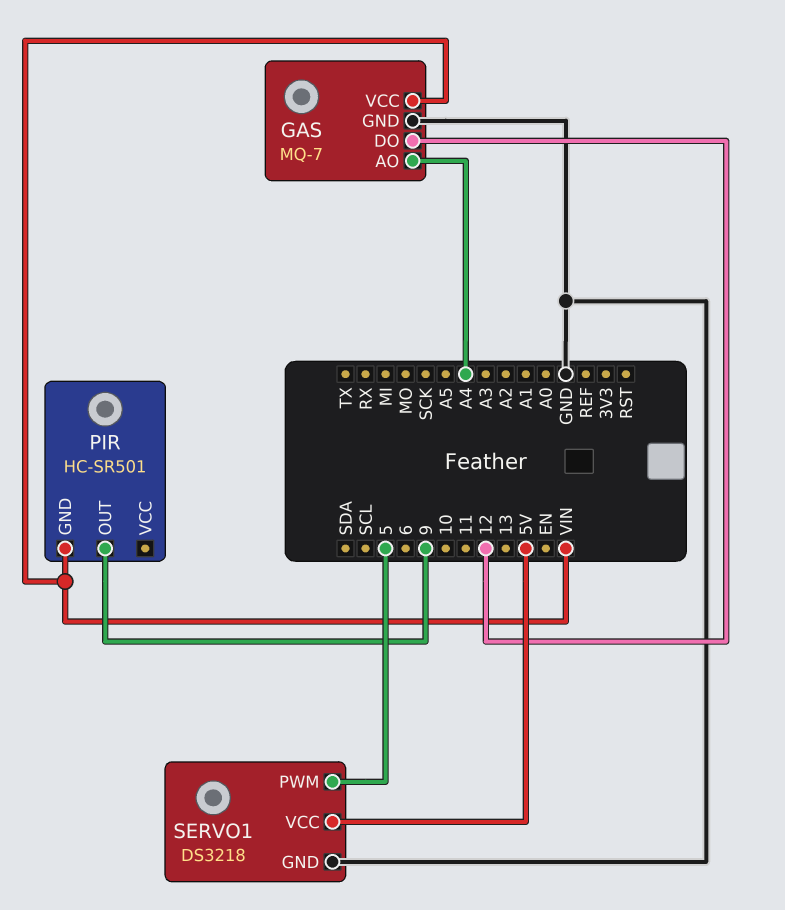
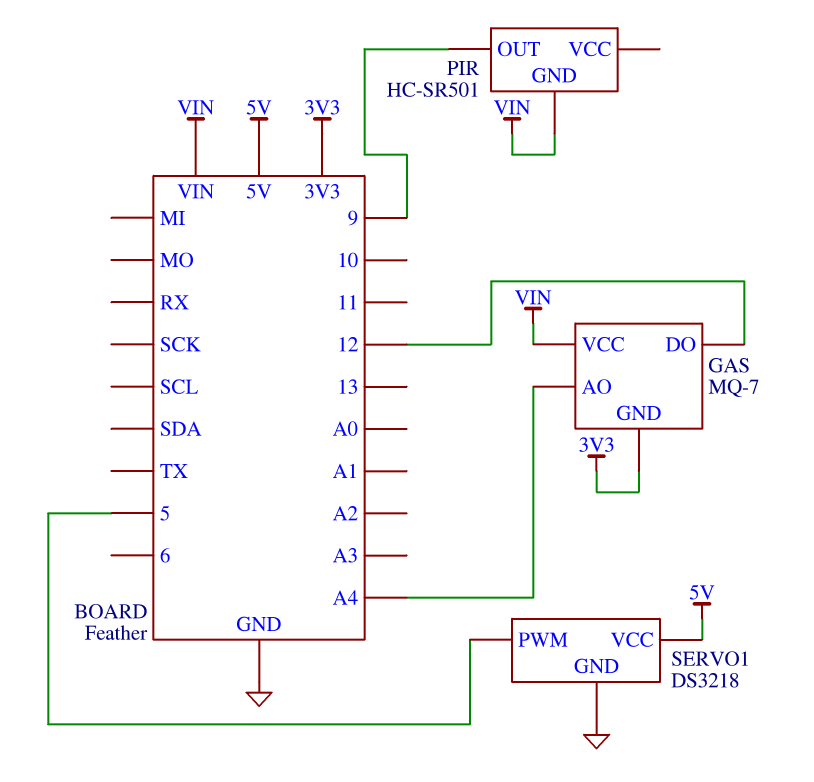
GAS pin GND: GND -> 3V3

